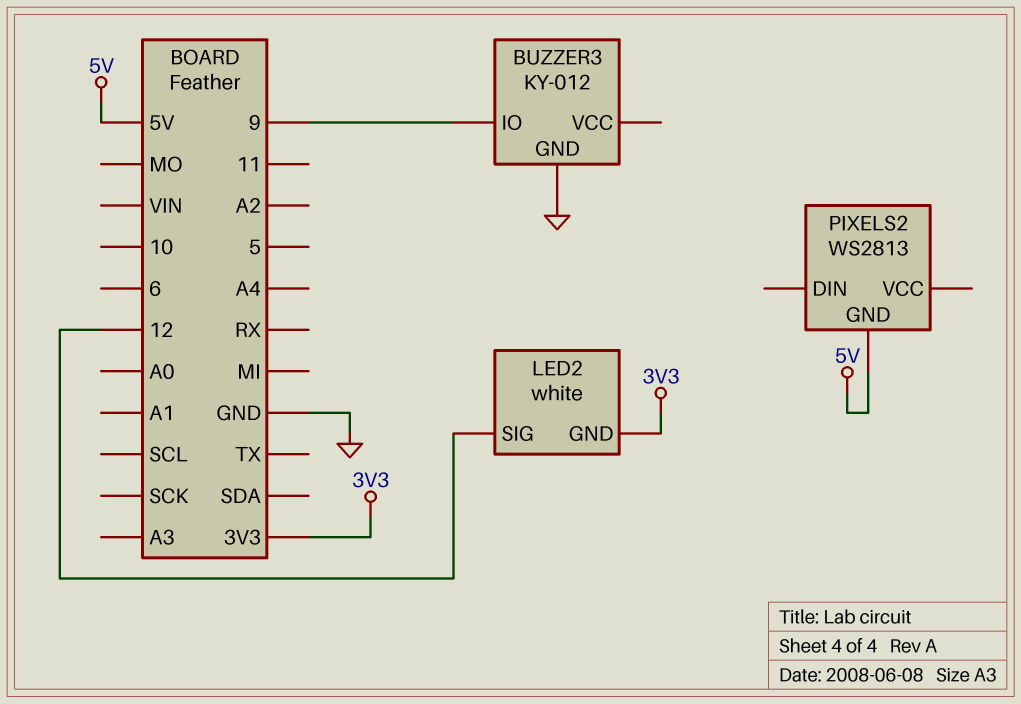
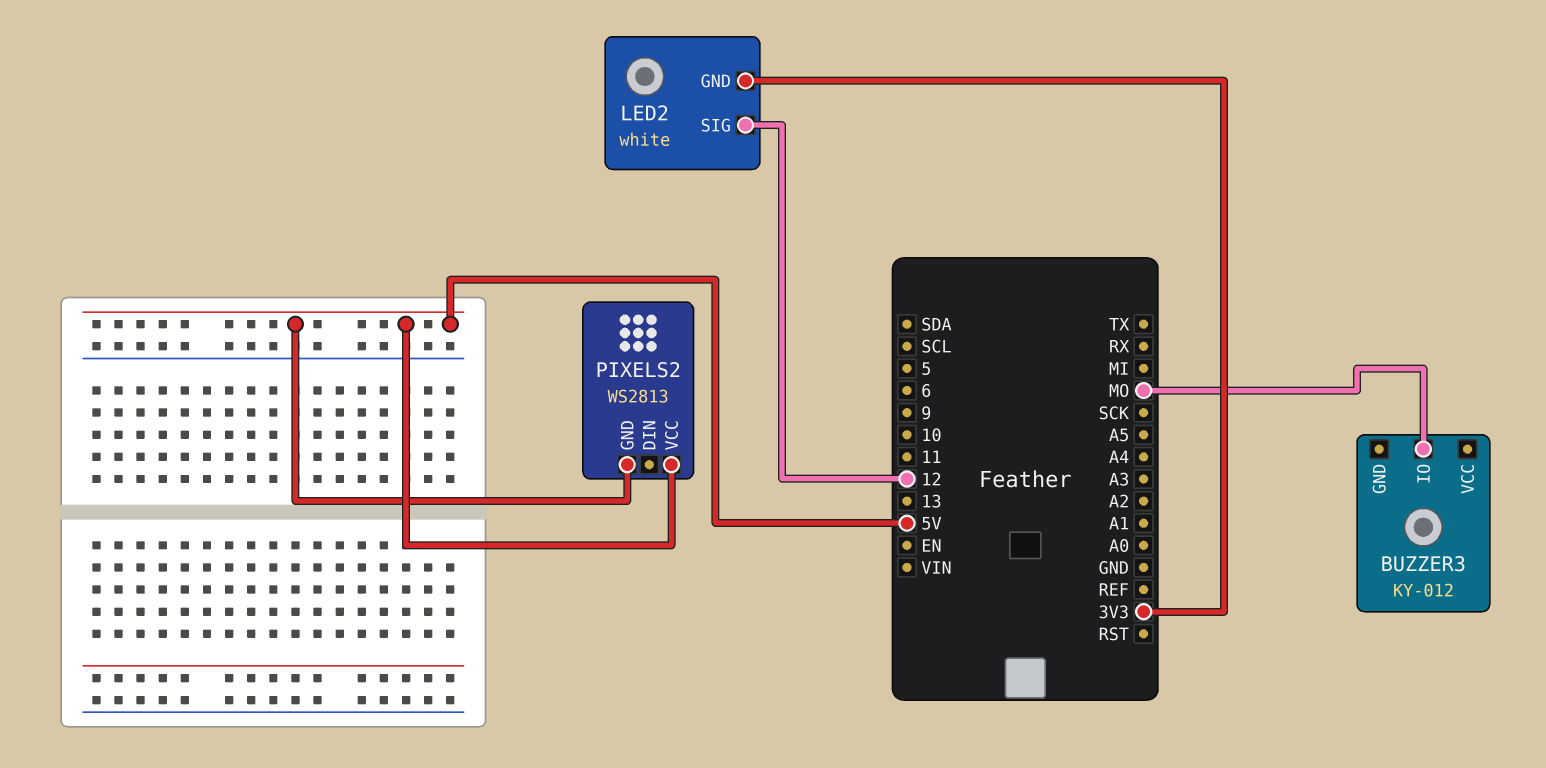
BUZZER3 pin GND: GND -> none
BUZZER3 pin IO: 9 -> MO
PIXELS2 pin VCC: none -> 5V

